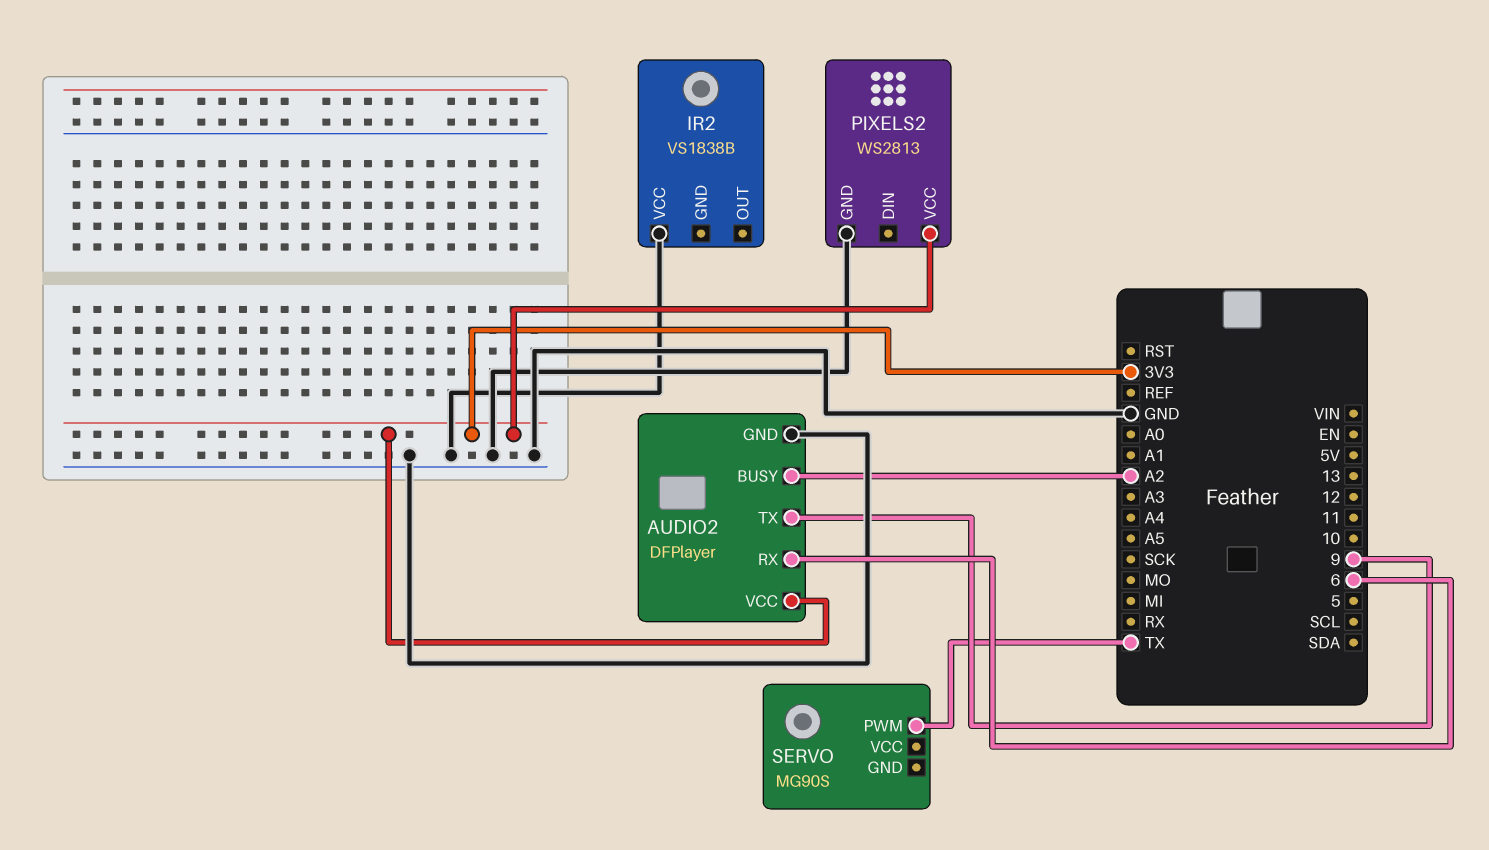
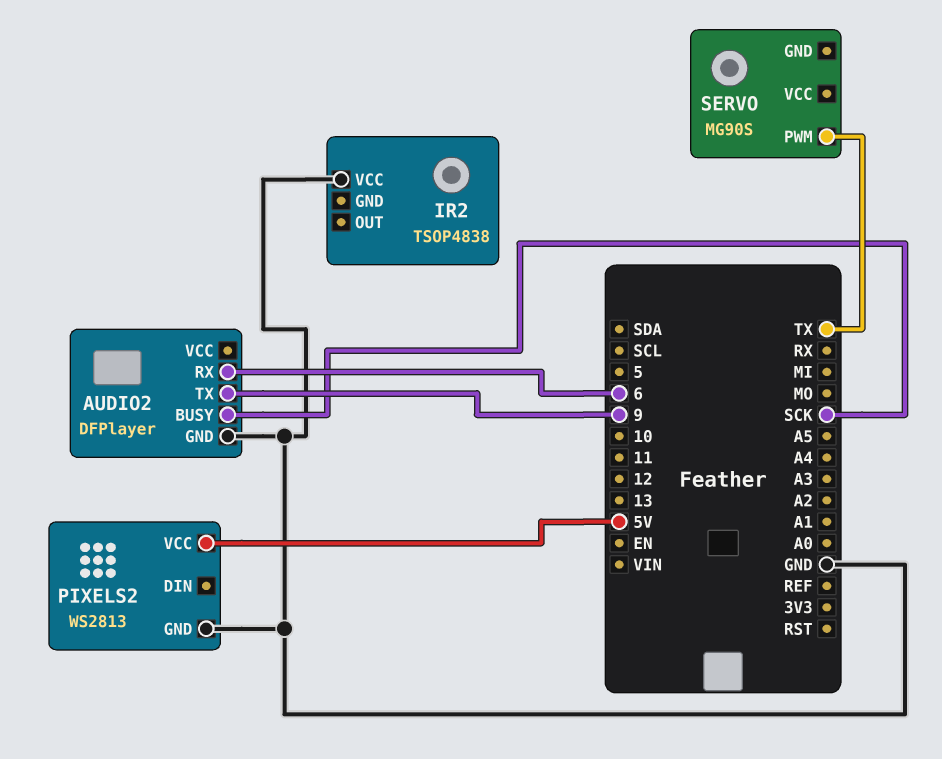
AUDIO2 pin BUSY: A2 -> SCK
AUDIO2 pin VCC: 3V3 -> none
IR2: VS1838B -> TSOP4838
PIXELS2 pin VCC: 3V3 -> 5V

